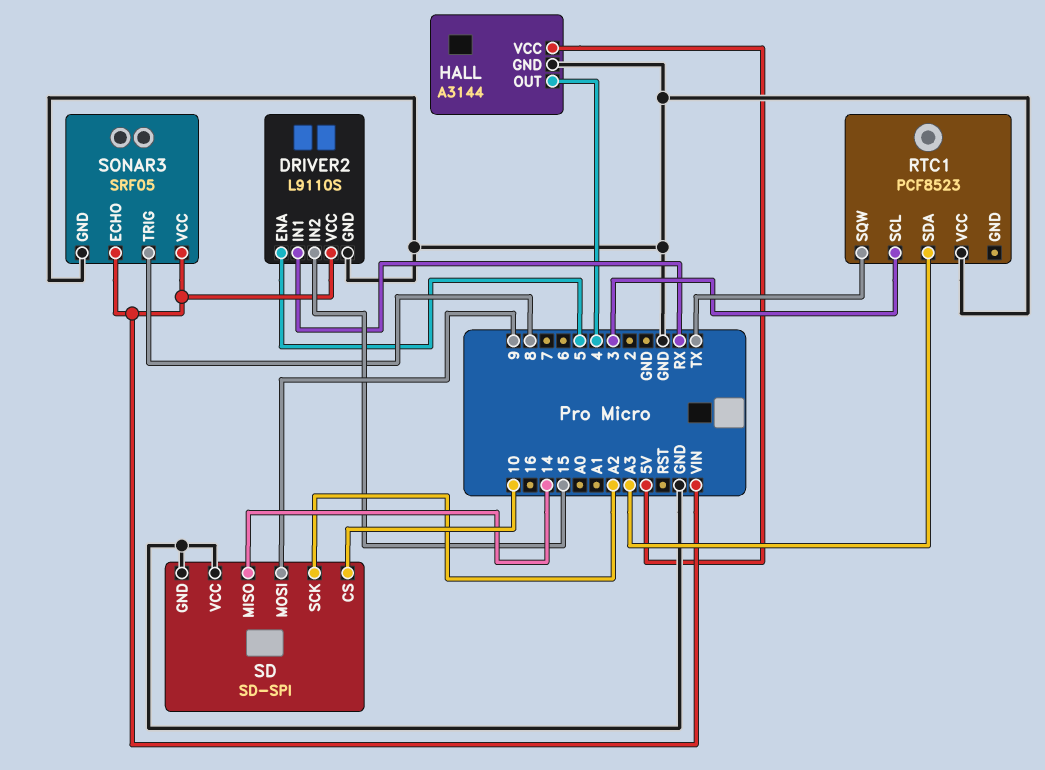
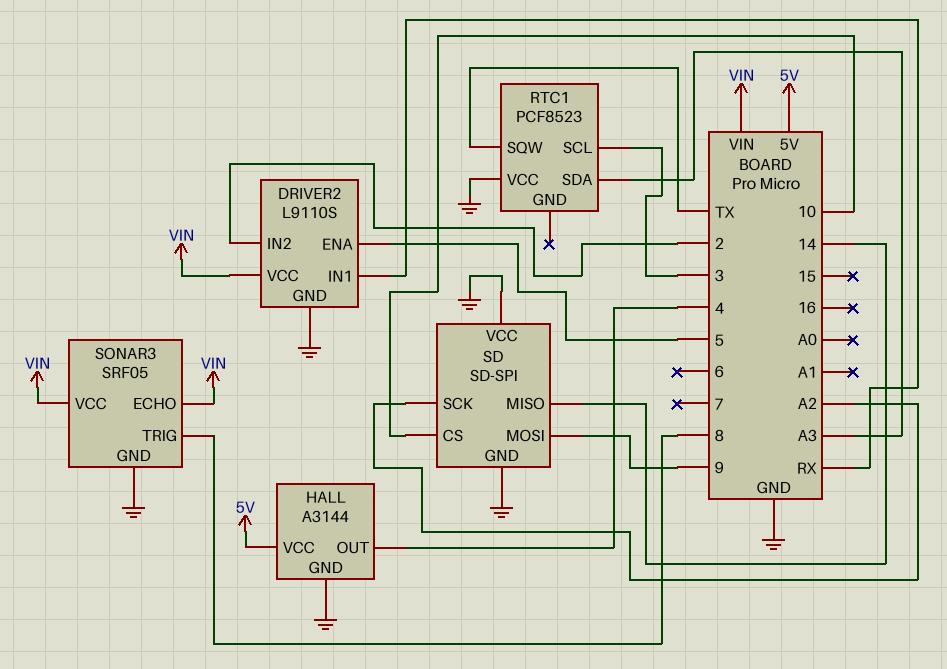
DRIVER2 pin IN2: 15 -> 2

